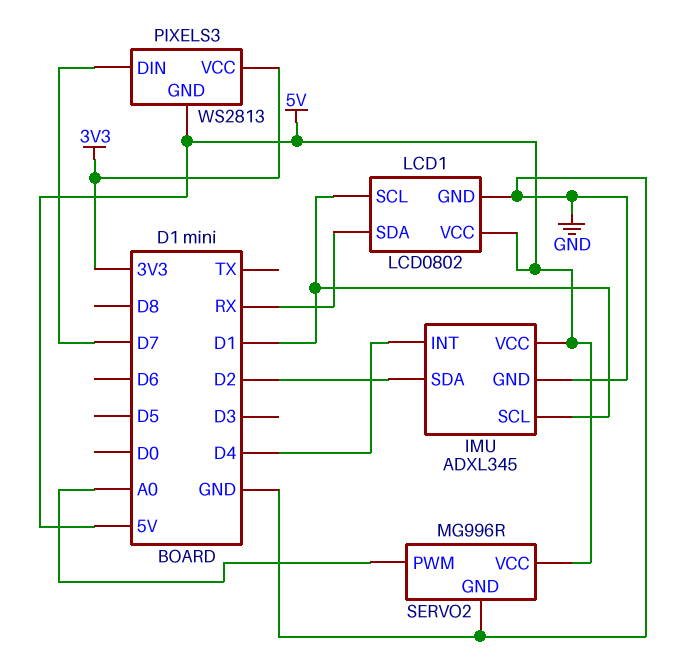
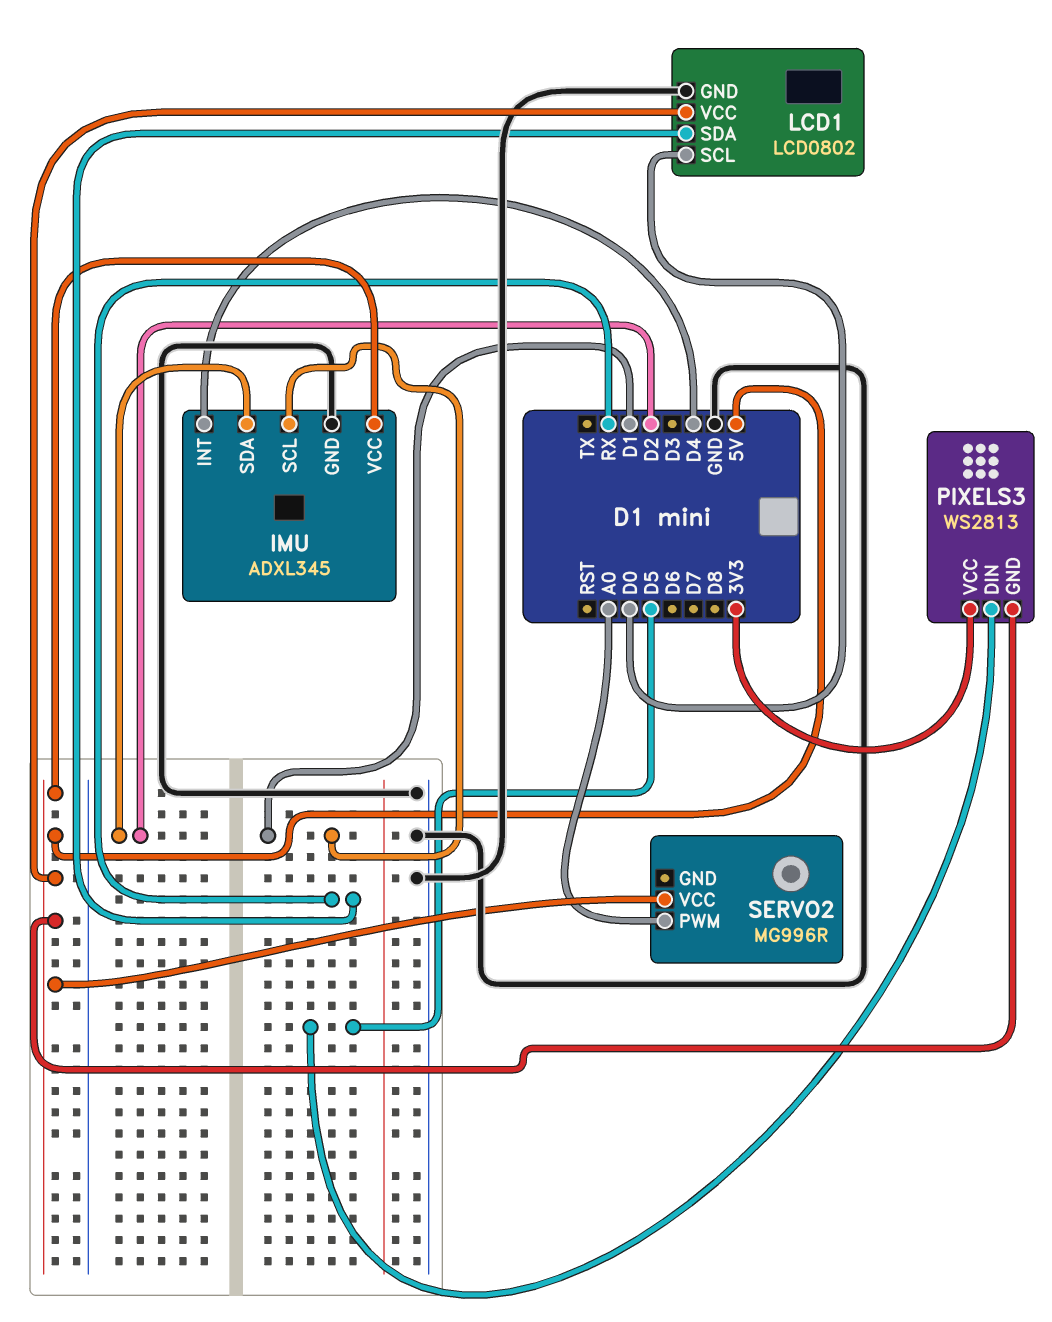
LCD1 pin SCL: D1 -> D0
PIXELS3 pin DIN: D7 -> D5
SERVO2 pin GND: GND -> none

